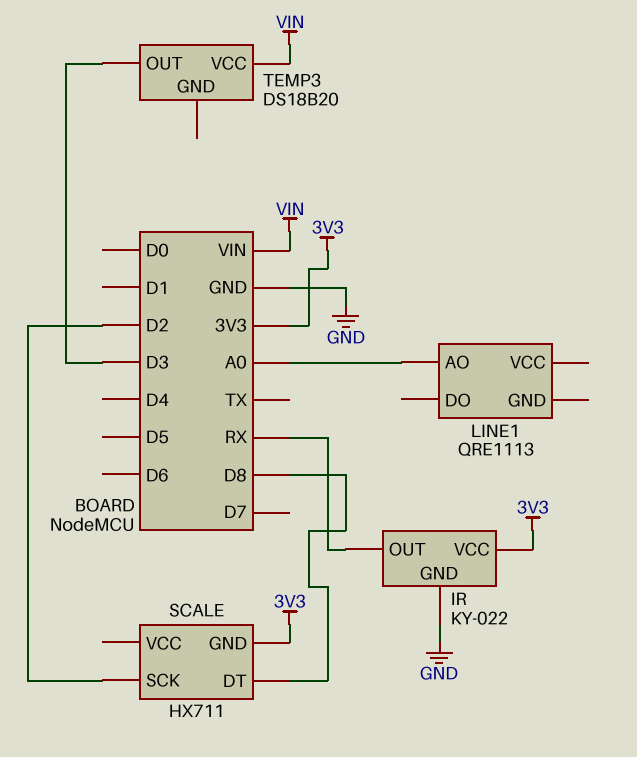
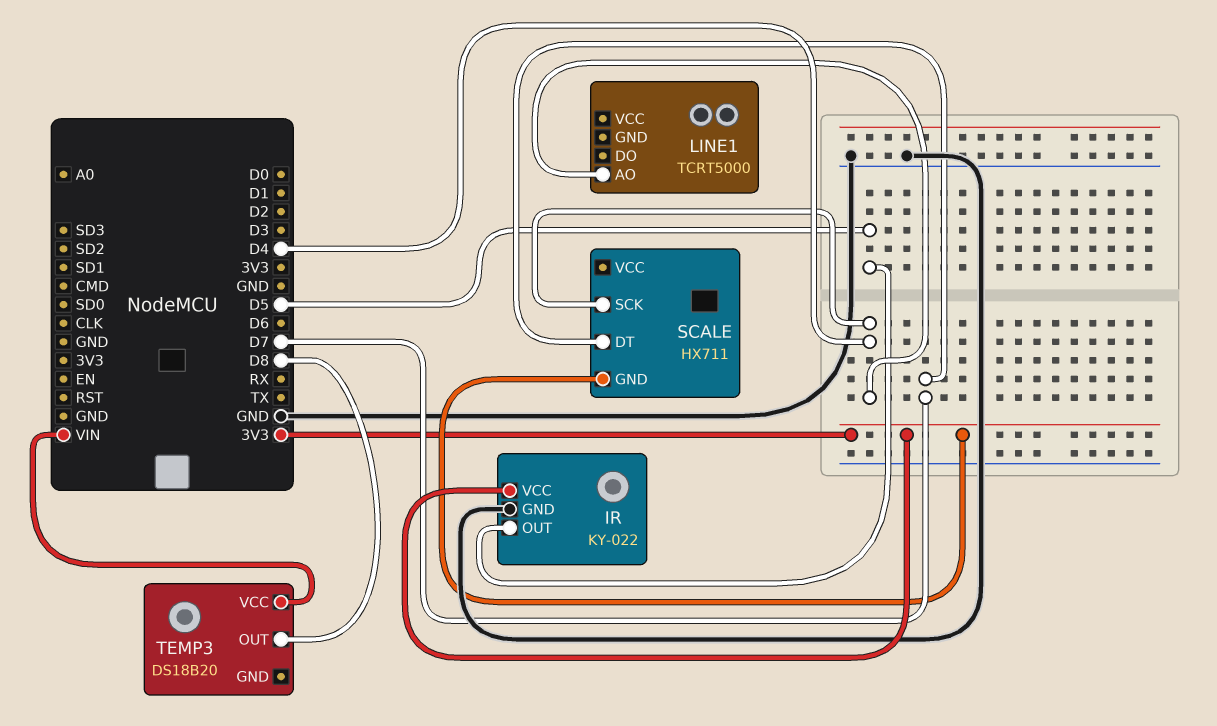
IR pin OUT: RX -> D5
LINE1: QRE1113 -> TCRT5000
LINE1 pin AO: A0 -> D4
SCALE pin DT: D8 -> D7
SCALE pin SCK: D2 -> D4
TEMP3 pin OUT: D3 -> D8

